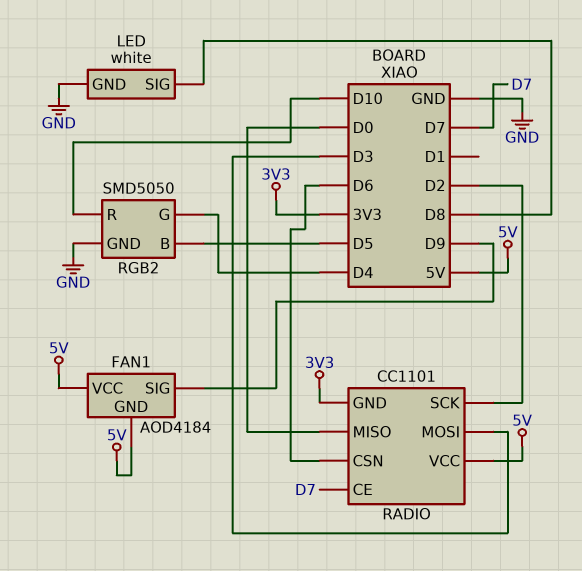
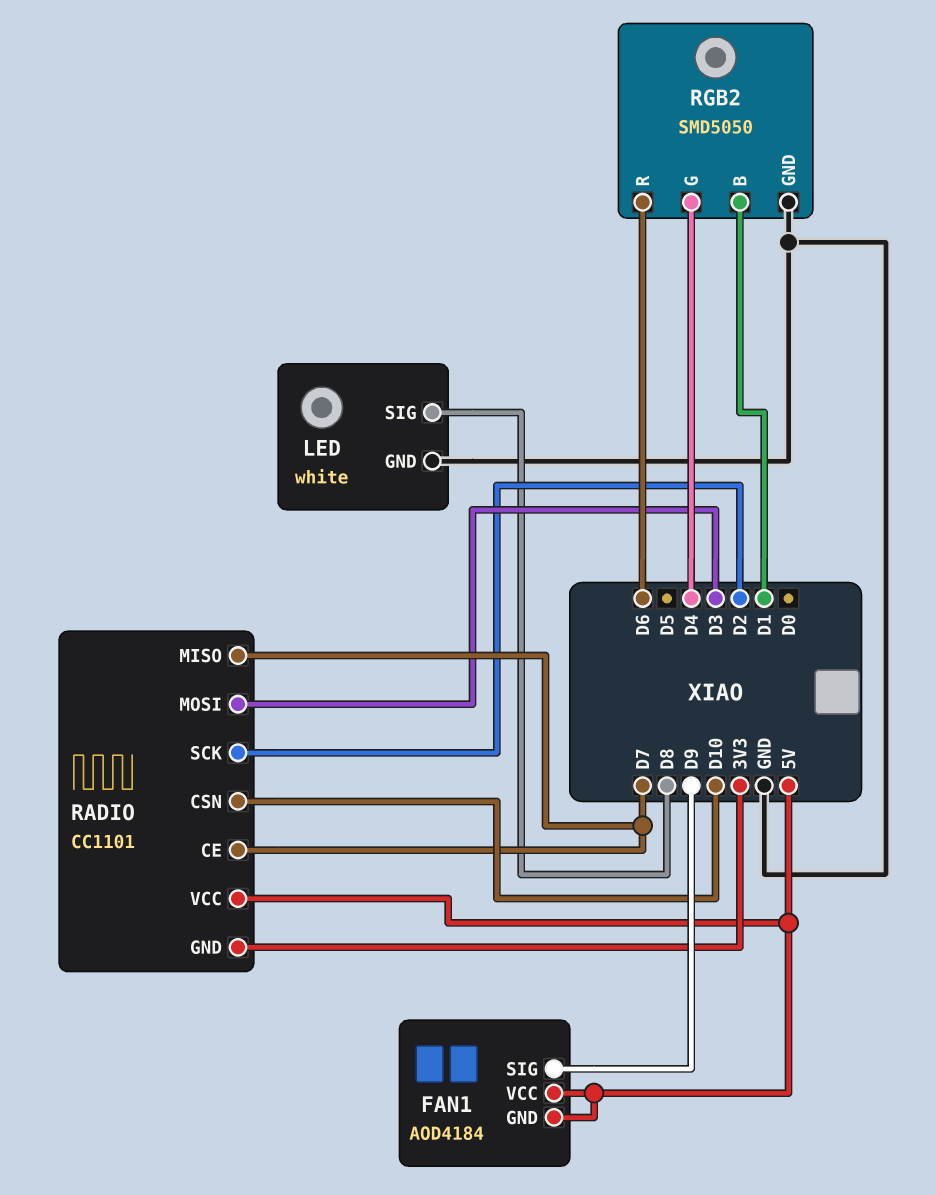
RADIO pin CSN: D6 -> D10
RADIO pin MISO: D0 -> D7
RGB2 pin B: D5 -> D1
RGB2 pin R: D10 -> D6

